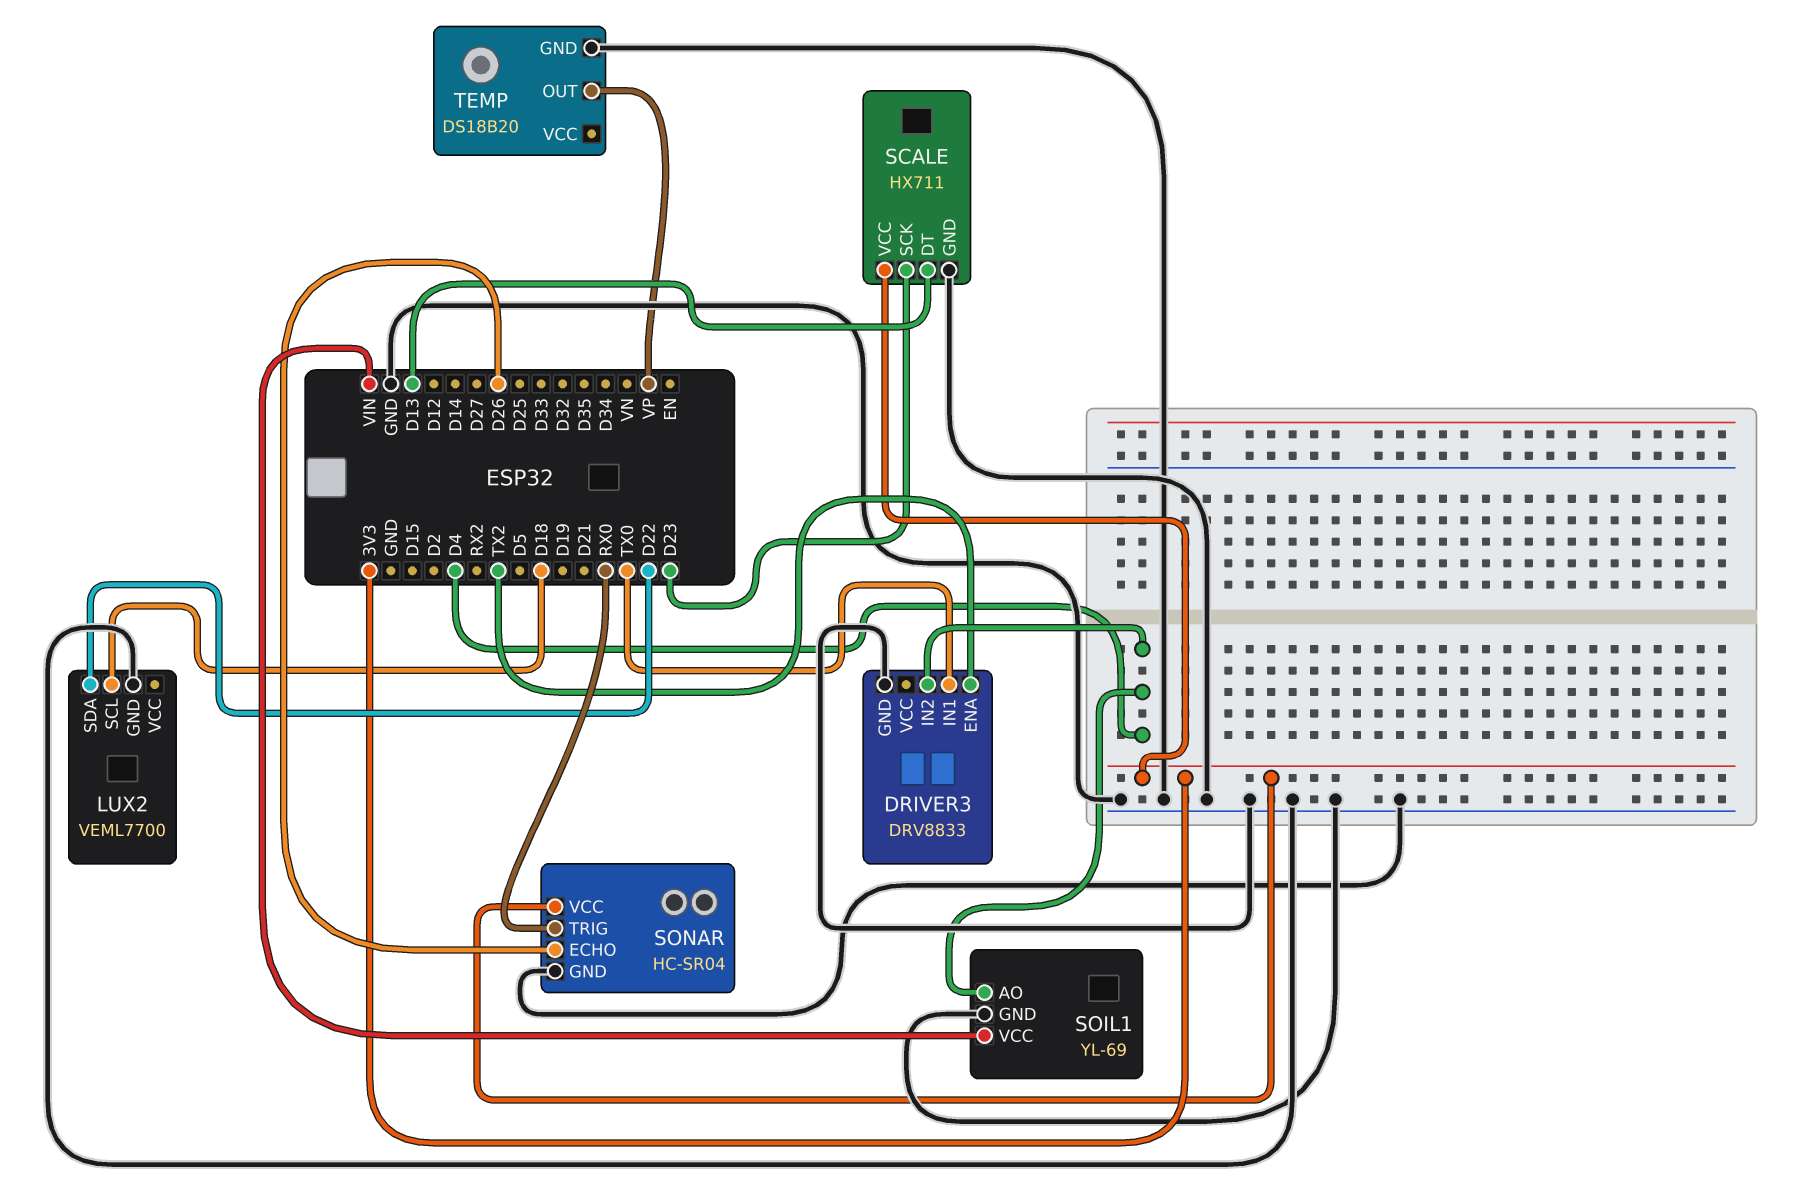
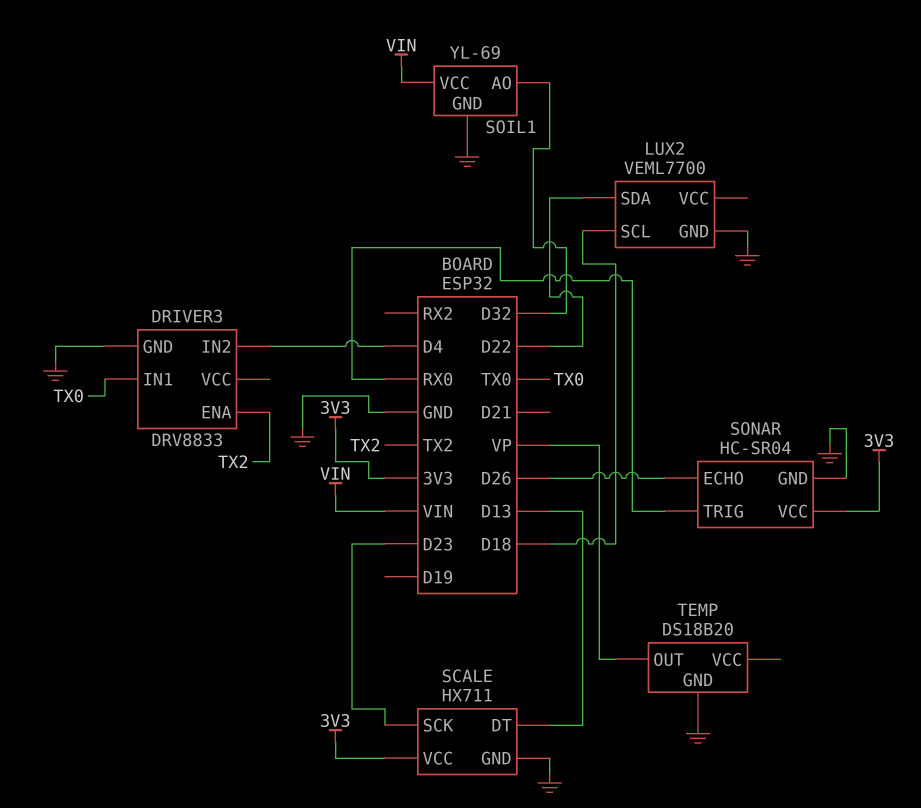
SOIL1 pin AO: D4 -> D32

